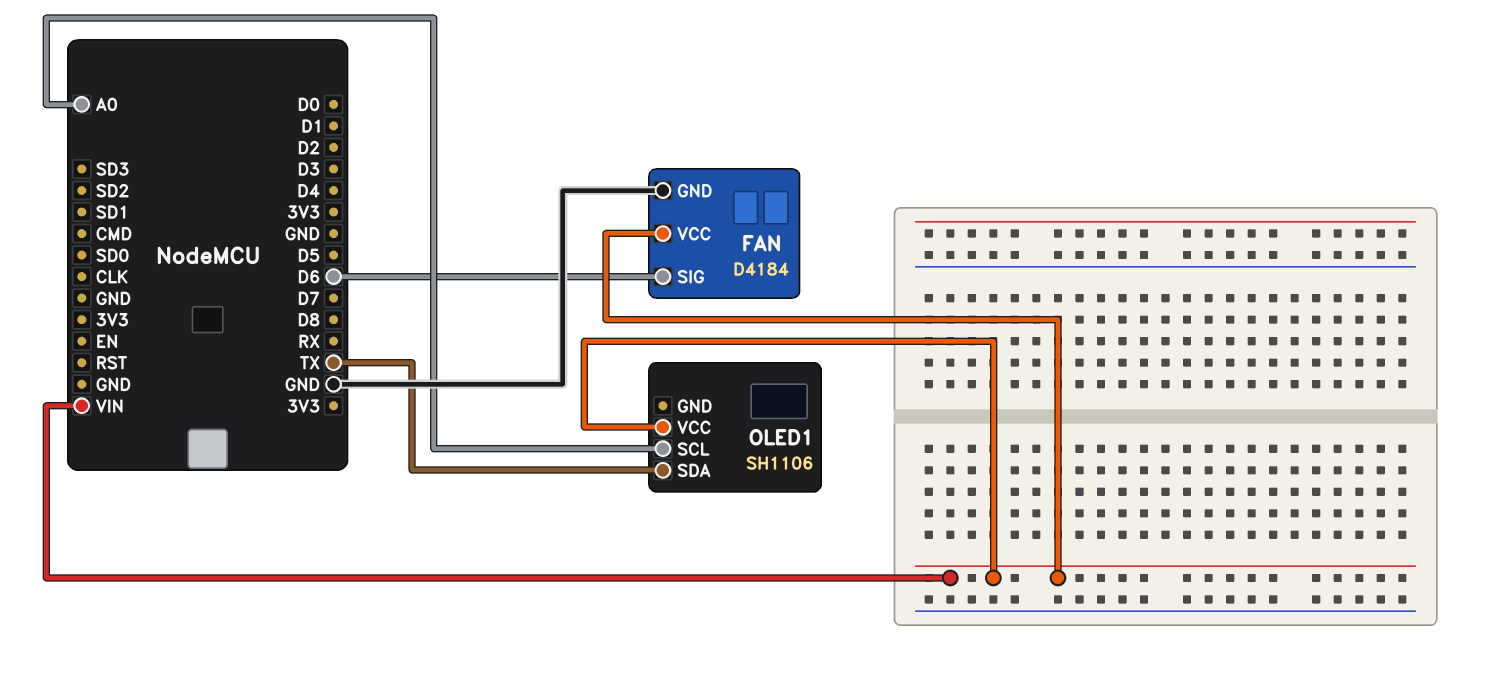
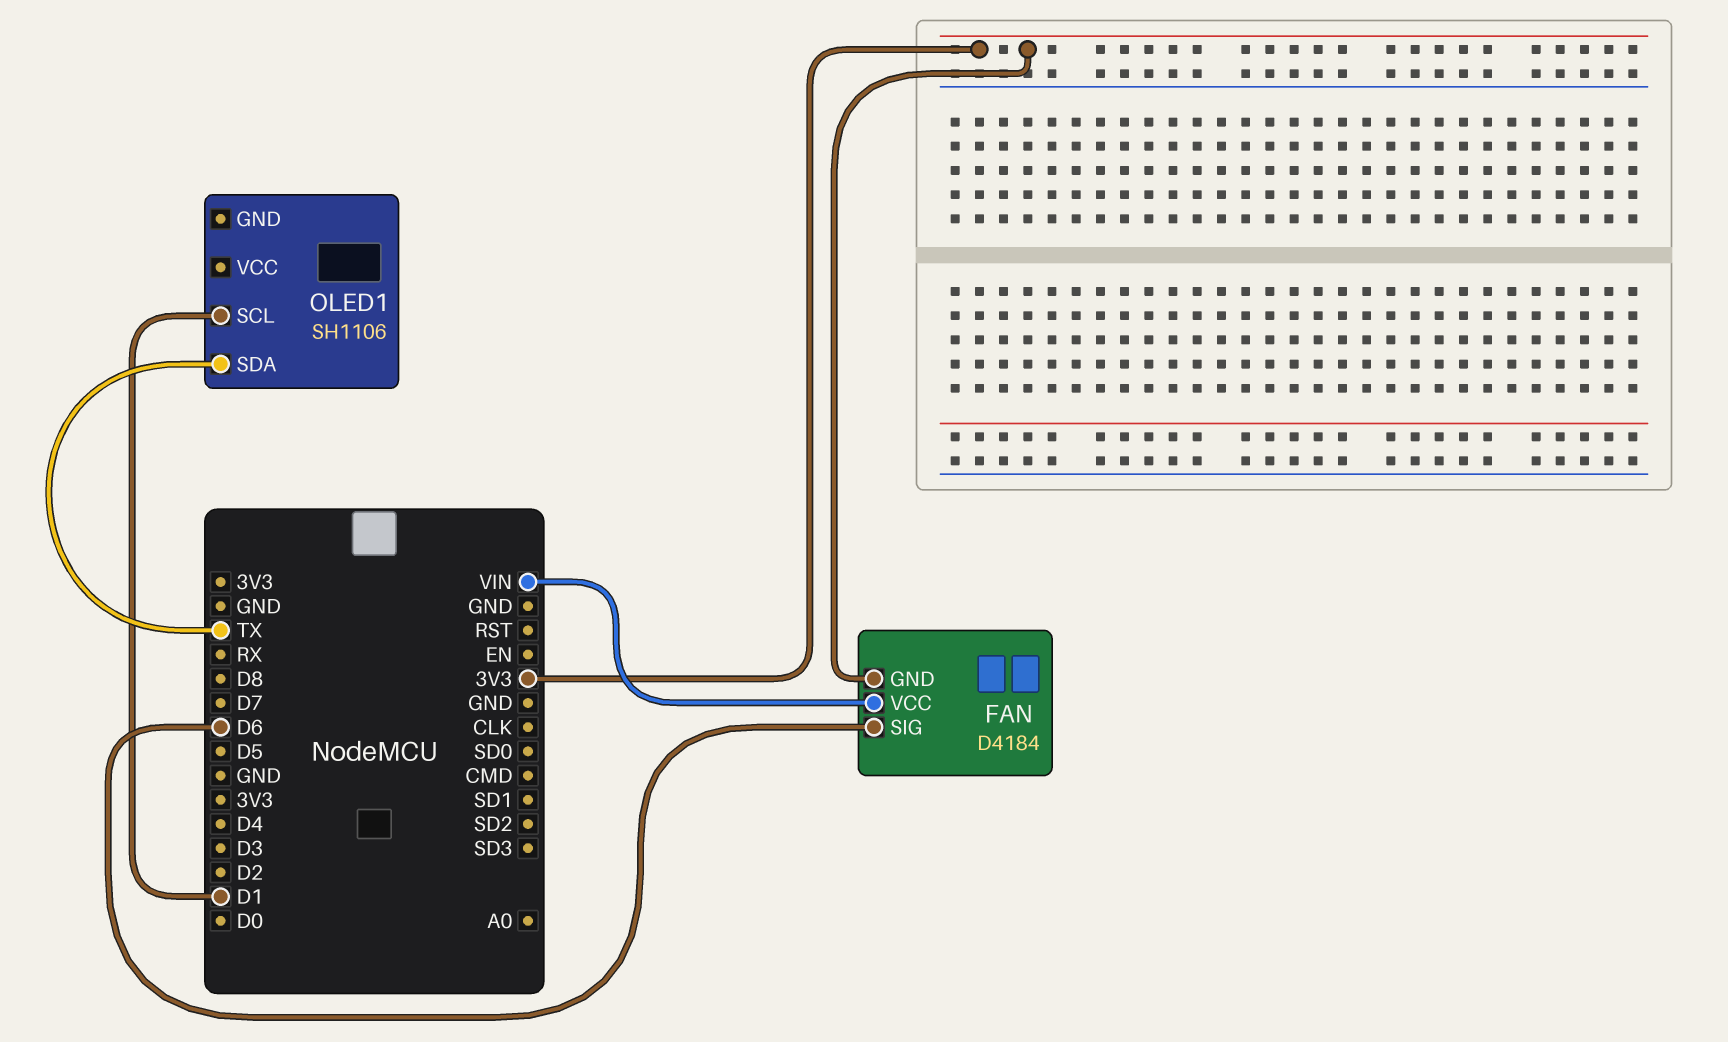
FAN pin GND: GND -> 3V3
OLED1 pin SCL: A0 -> D1
OLED1 pin VCC: VIN -> none

